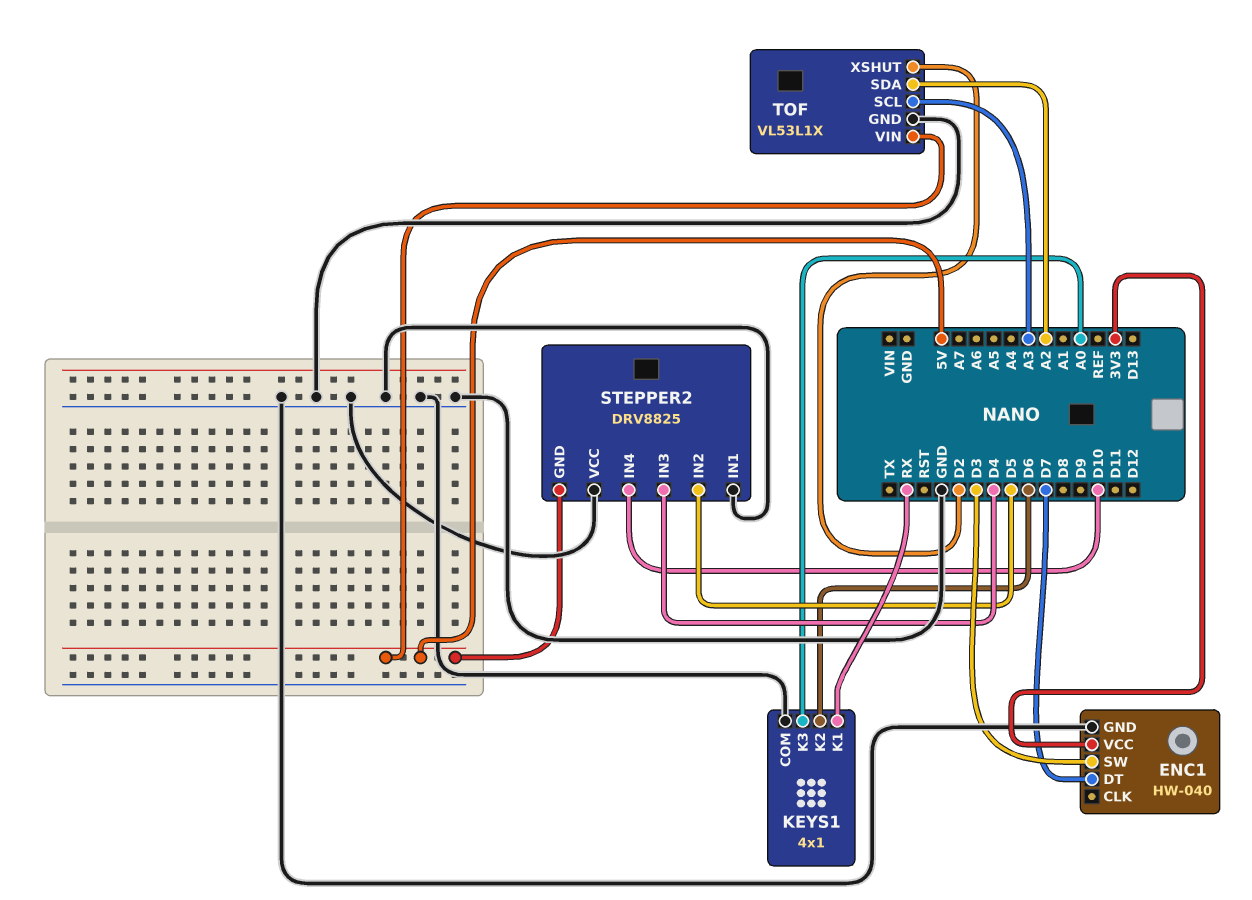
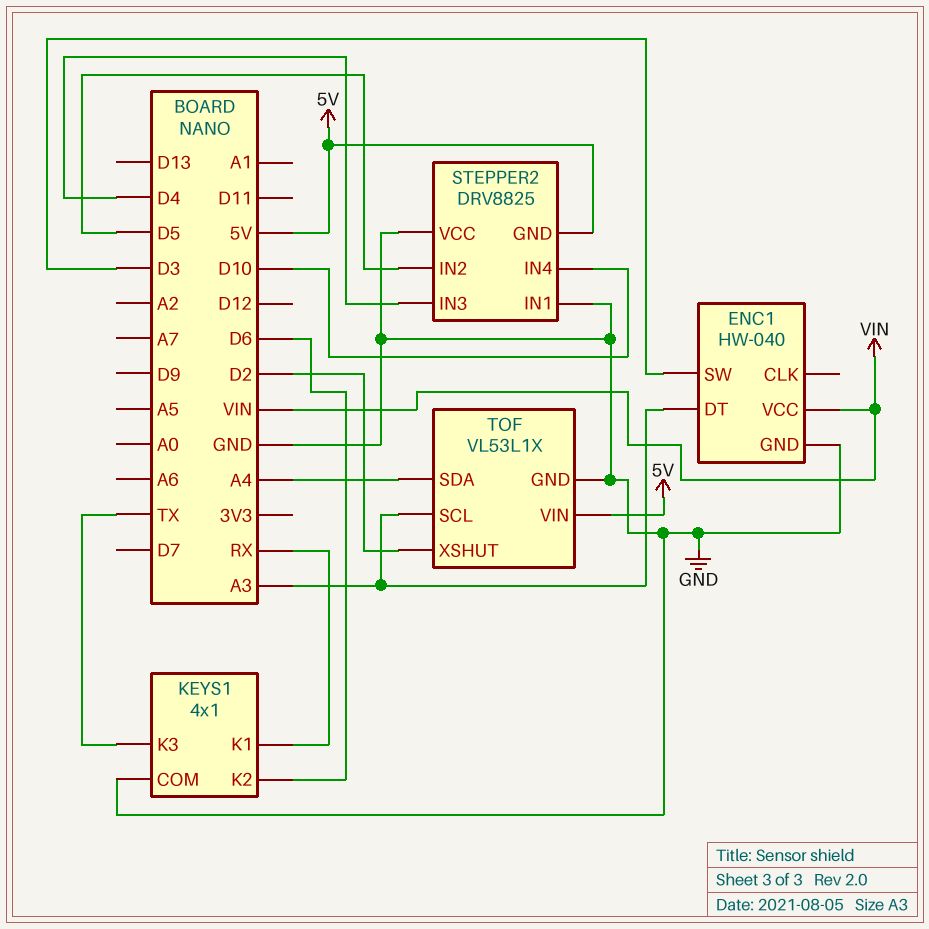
ENC1 pin DT: D7 -> A3
ENC1 pin VCC: 3V3 -> VIN
KEYS1 pin K3: A0 -> TX
TOF pin SDA: A2 -> A4

